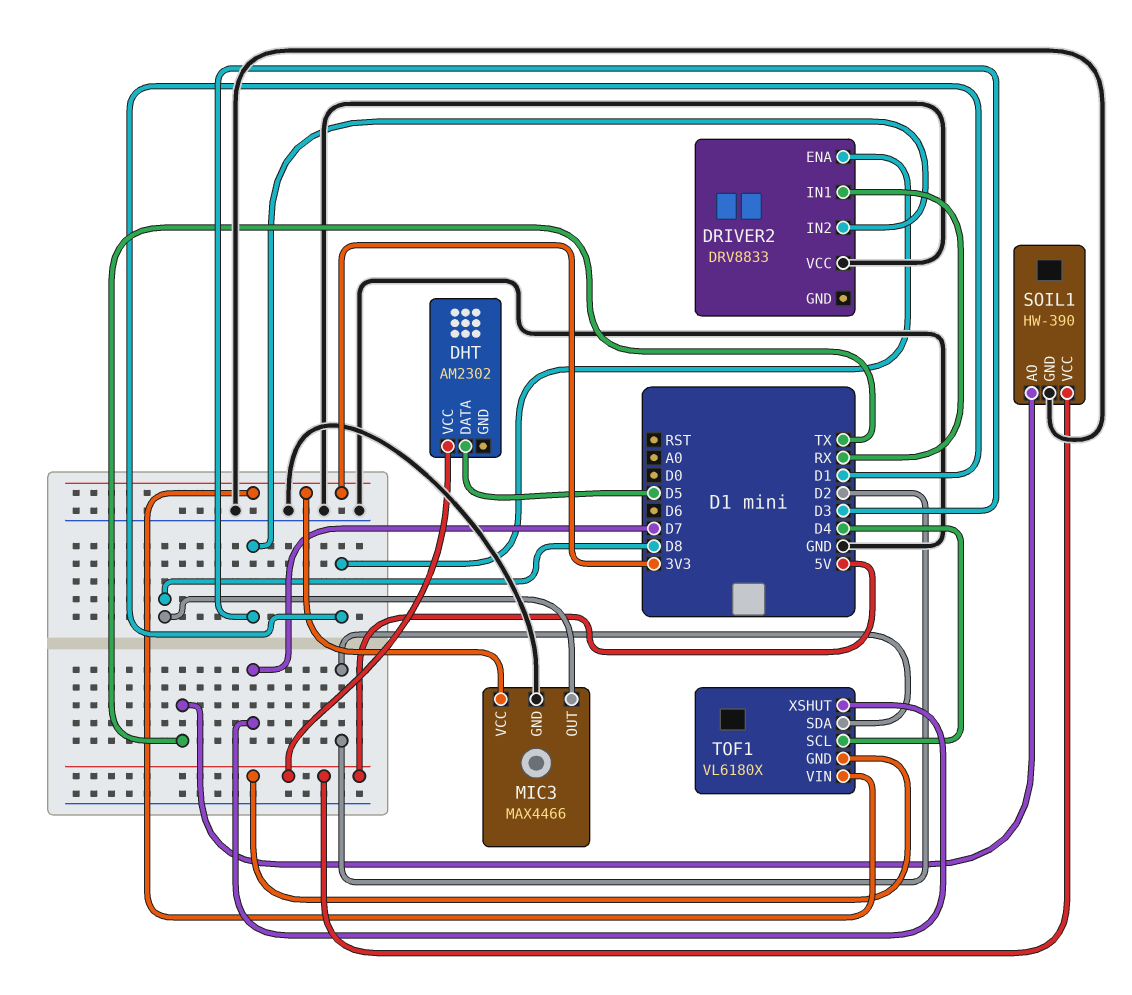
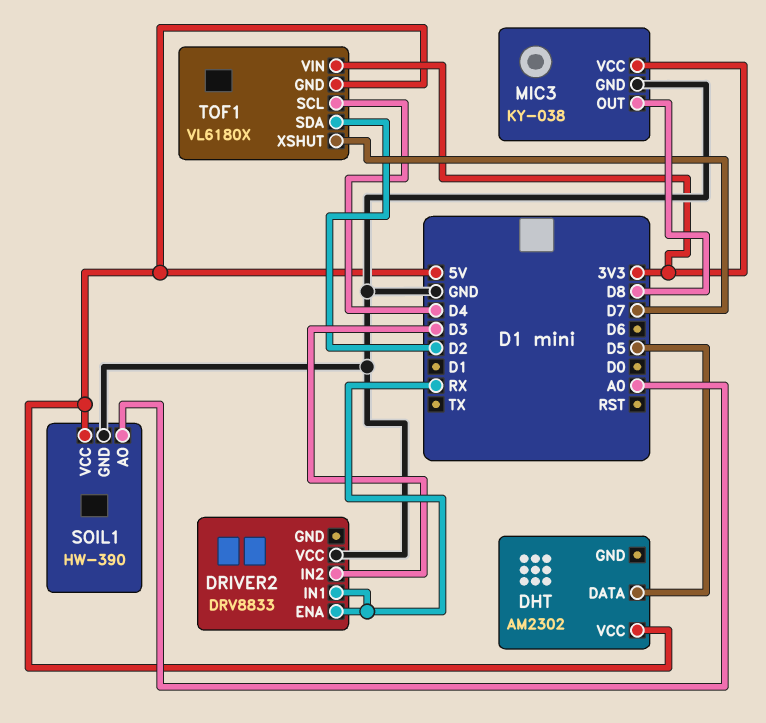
DRIVER2 pin ENA: D1 -> RX
MIC3: MAX4466 -> KY-038
SOIL1 pin AO: TX -> A0

